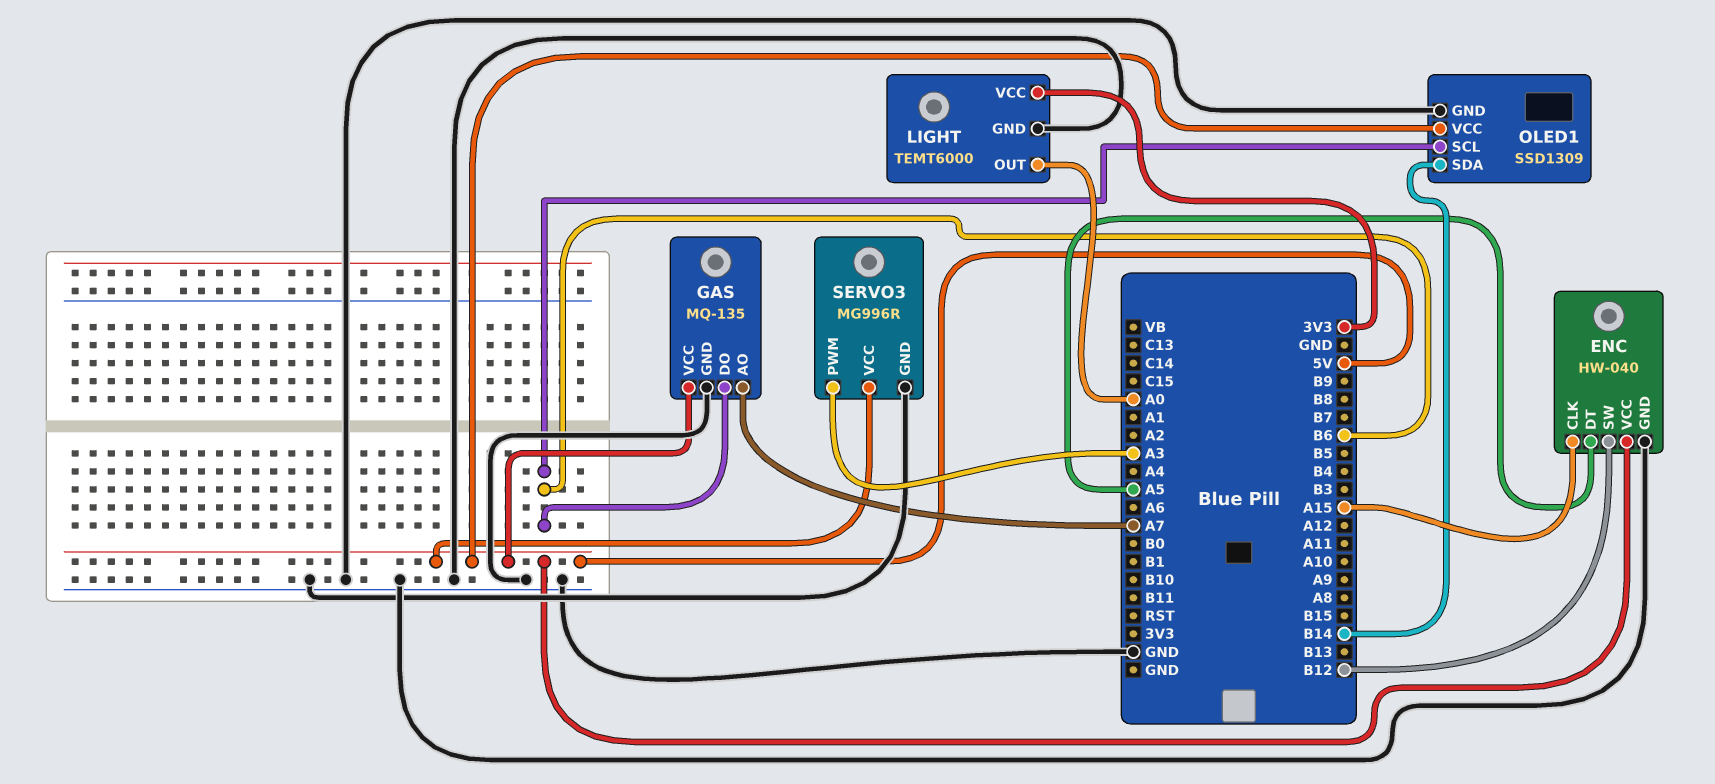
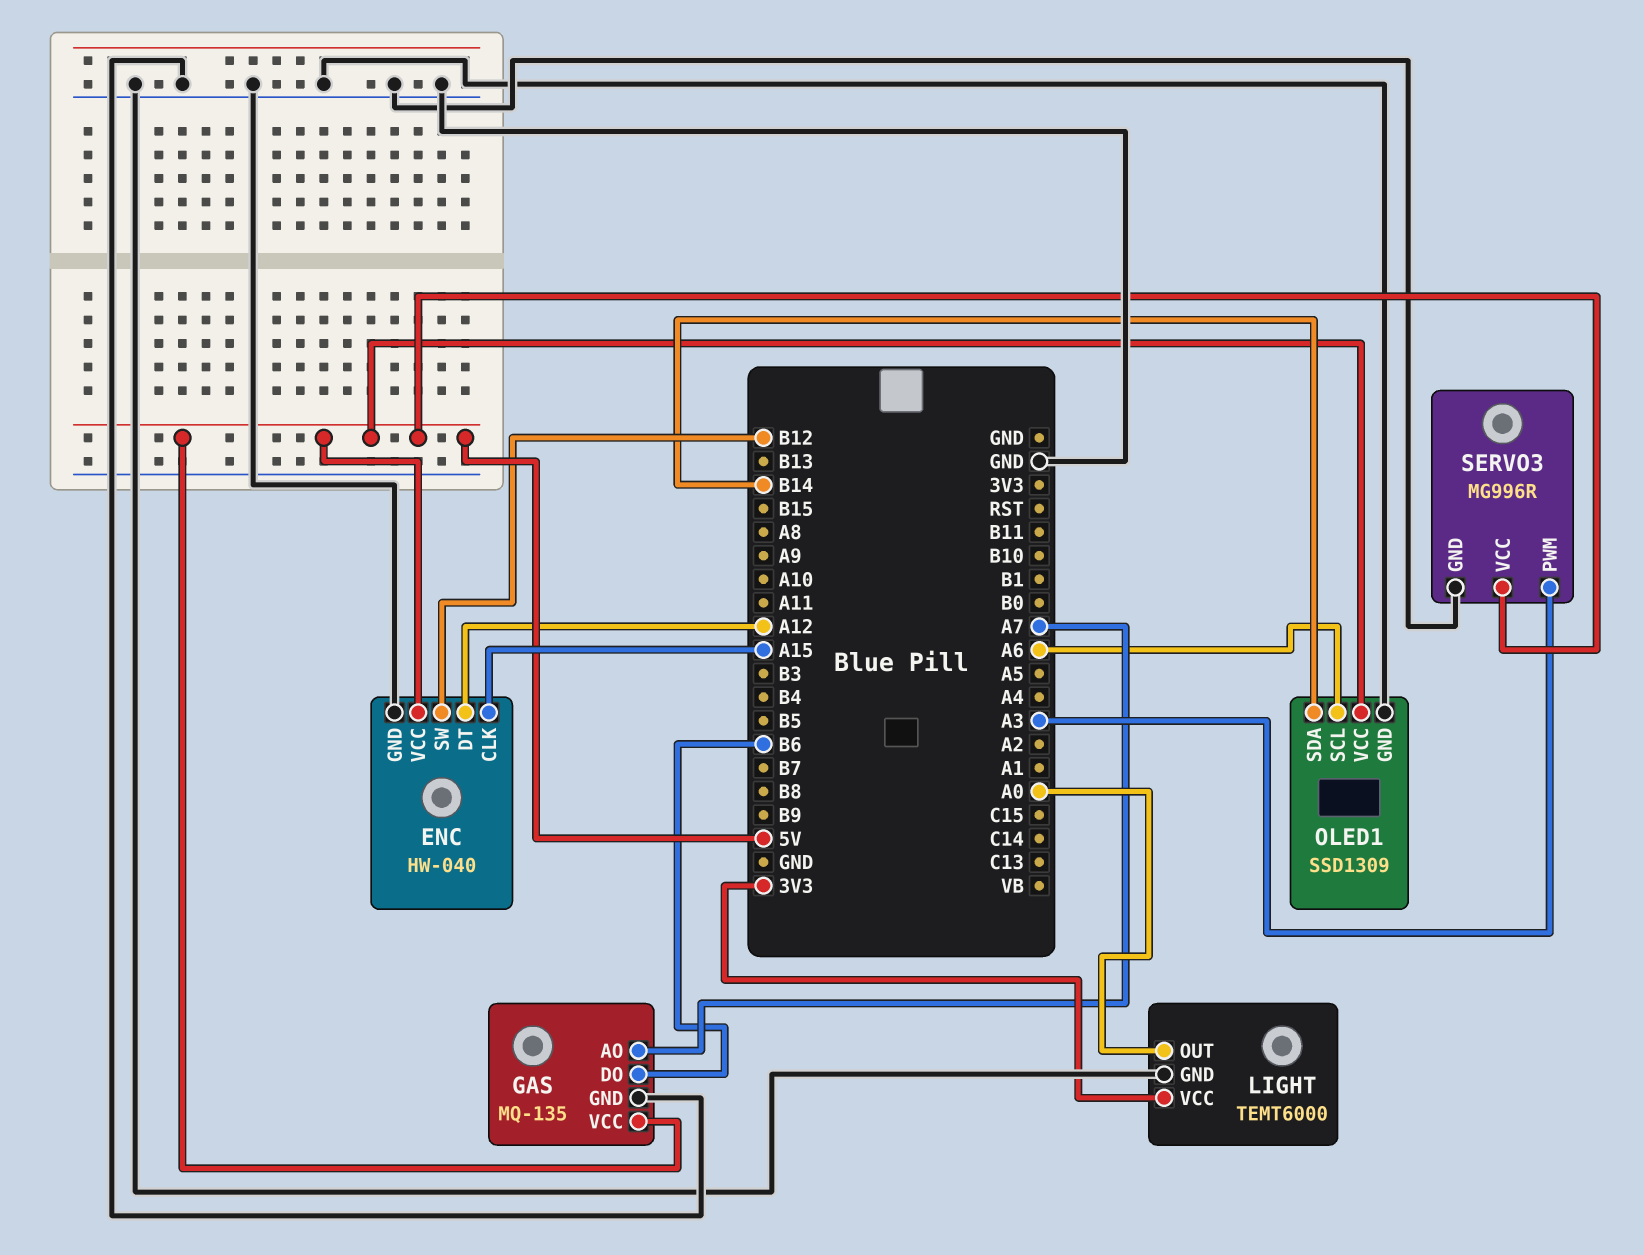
ENC pin DT: A5 -> A12
OLED1 pin SCL: B6 -> A6

